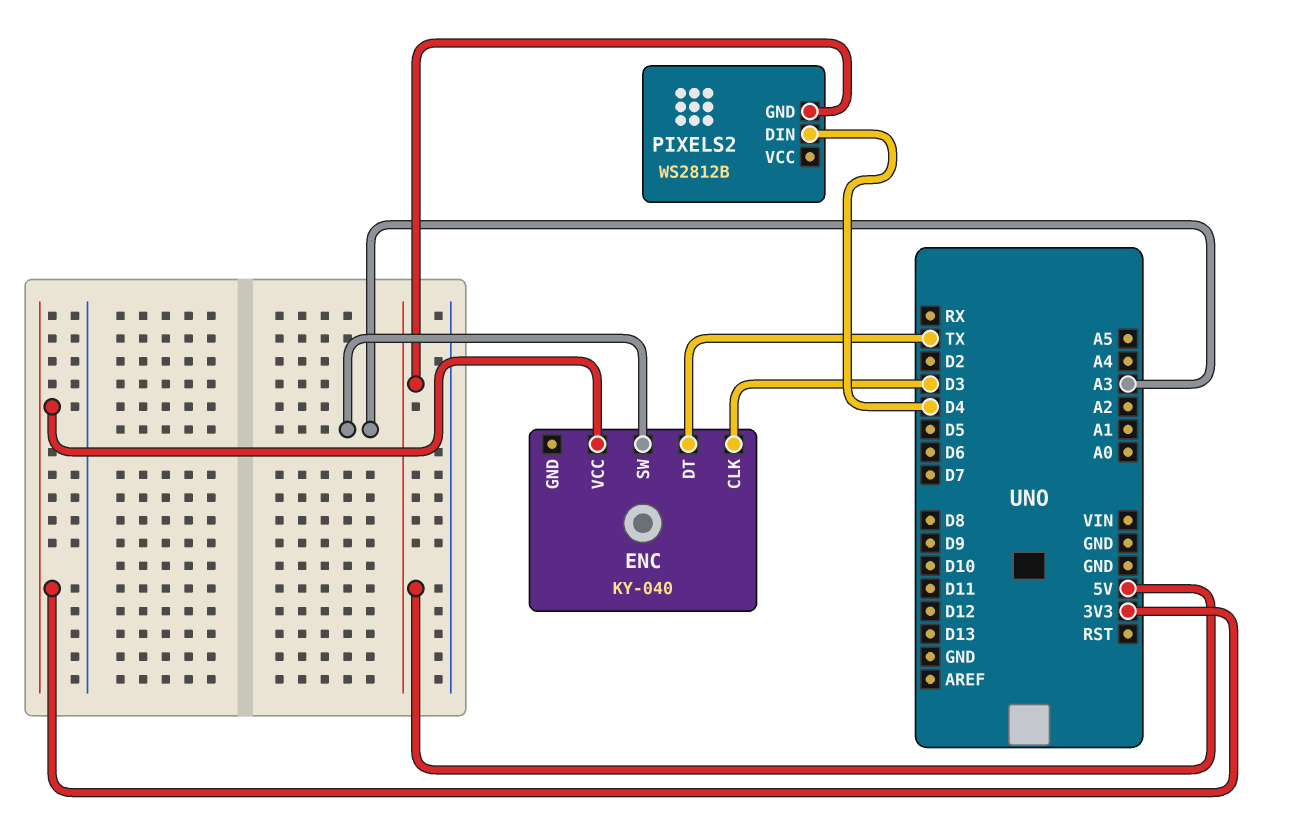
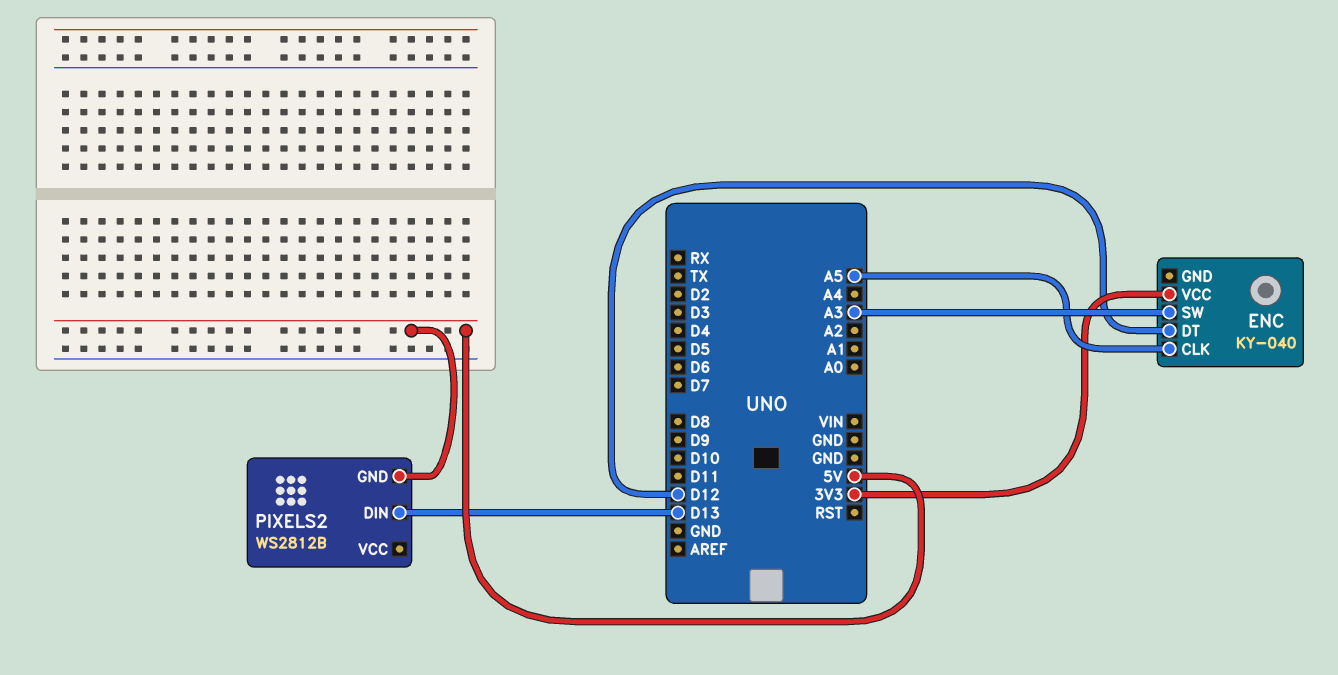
ENC pin CLK: D3 -> A5
ENC pin DT: TX -> D12
PIXELS2 pin DIN: D4 -> D13

